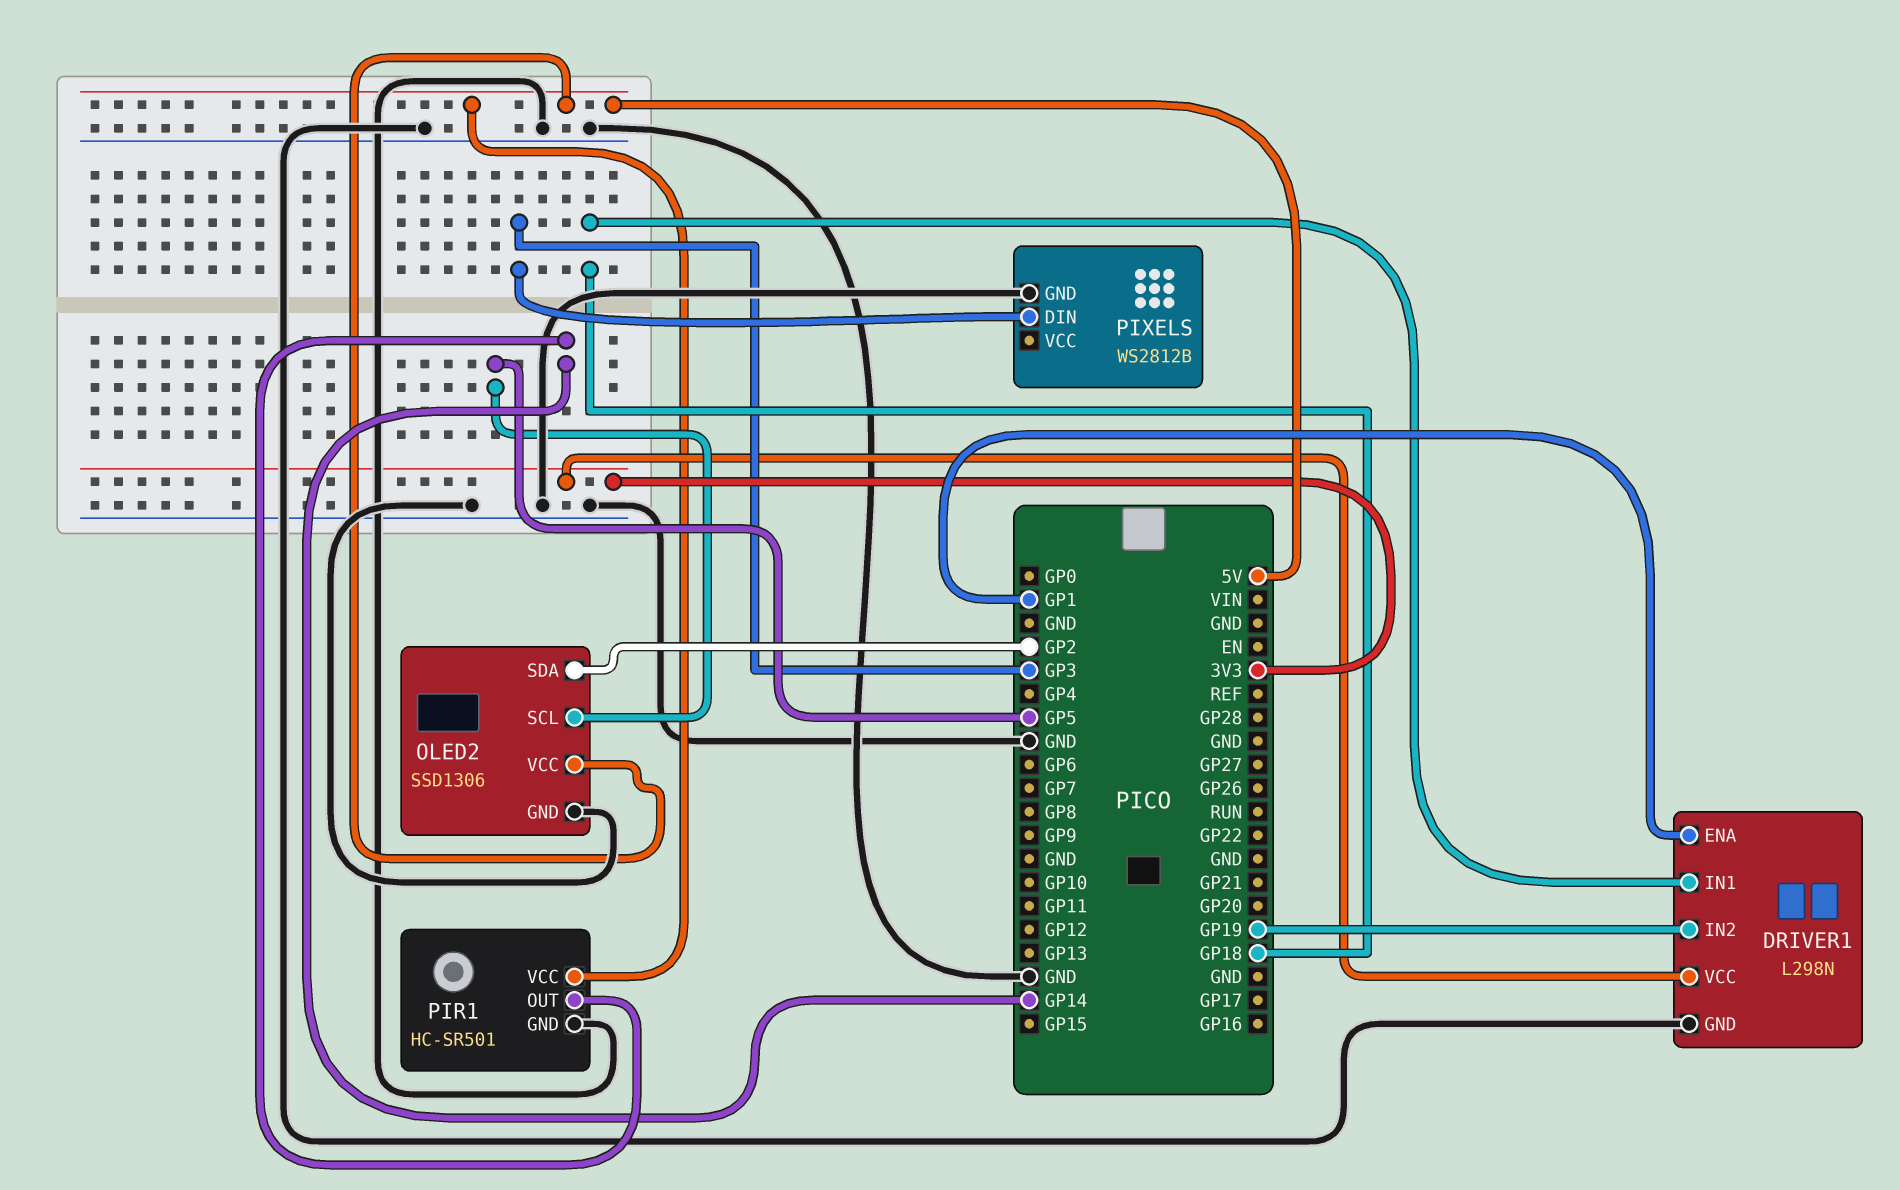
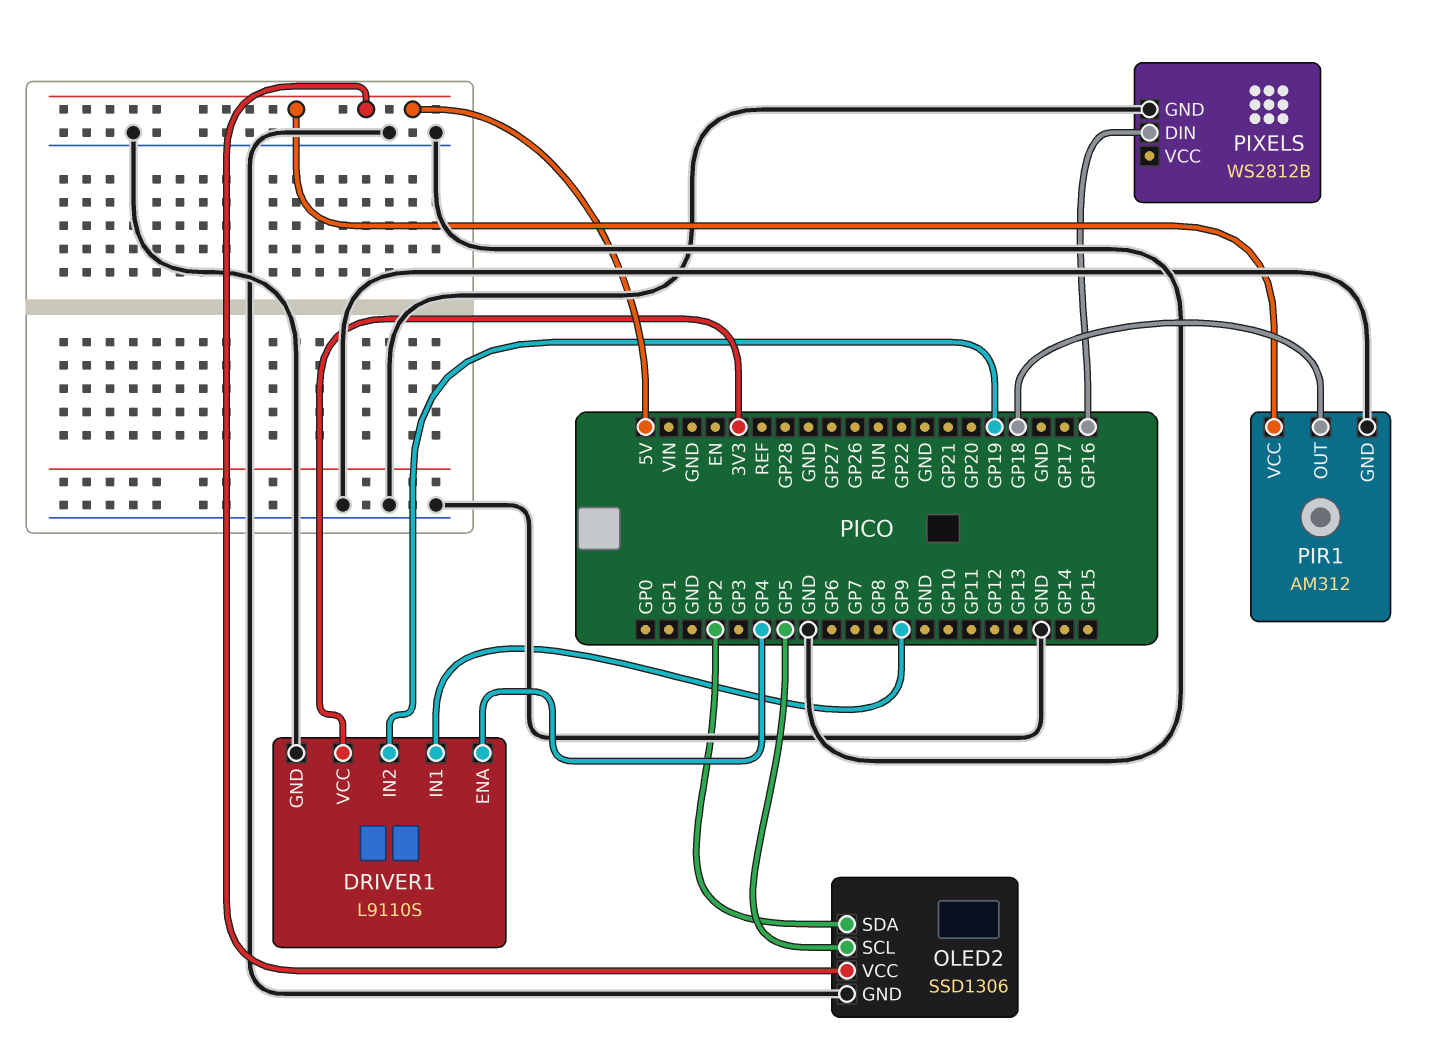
DRIVER1: L298N -> L9110S
DRIVER1 pin ENA: GP1 -> GP4
DRIVER1 pin IN1: GP18 -> GP9
PIR1: HC-SR501 -> AM312
PIR1 pin OUT: GP14 -> GP18
PIXELS pin DIN: GP3 -> GP16

